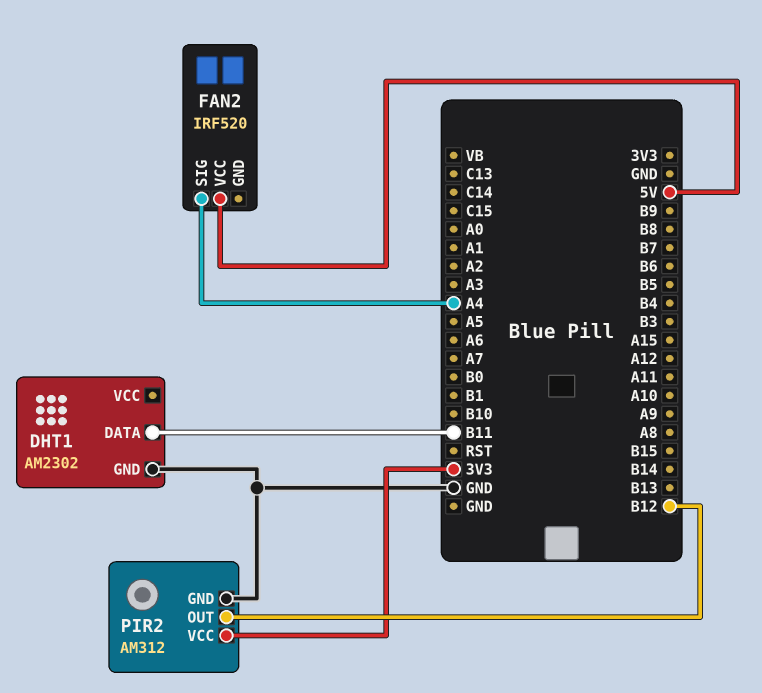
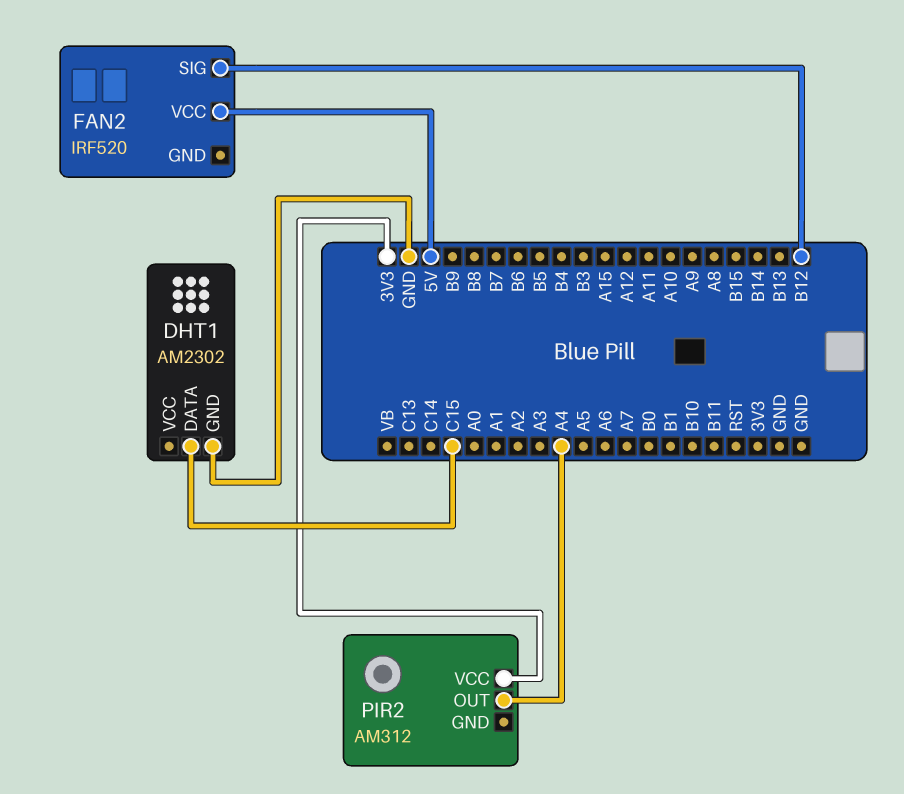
DHT1 pin DATA: B11 -> C15
FAN2 pin SIG: A4 -> B12
PIR2 pin GND: GND -> none
PIR2 pin OUT: B12 -> A4

